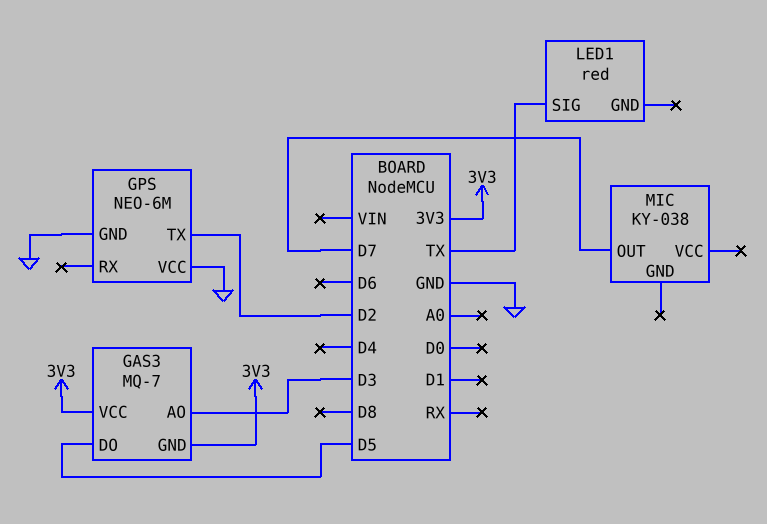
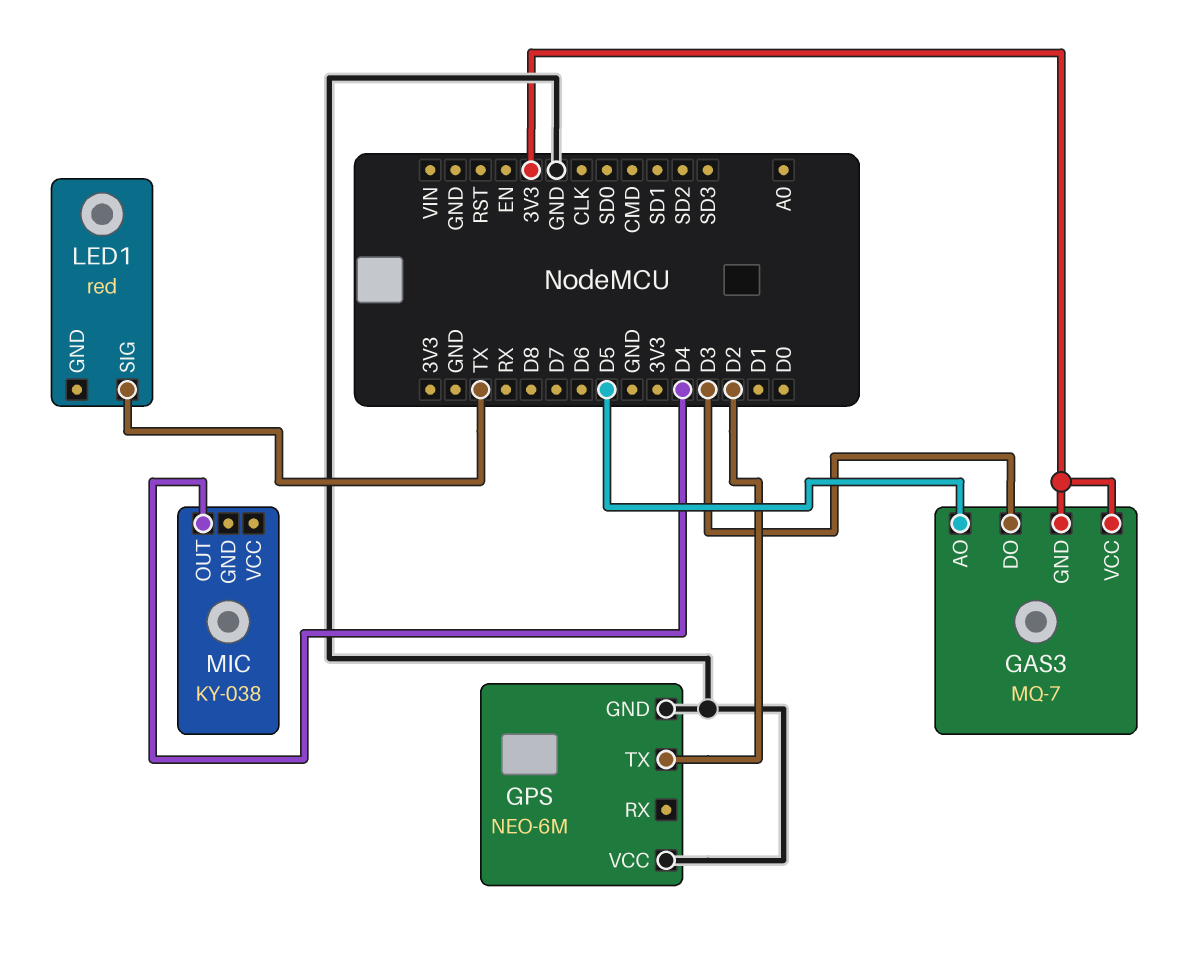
GAS3 pin AO: D3 -> D5
GAS3 pin DO: D5 -> D3
MIC pin OUT: D7 -> D4

